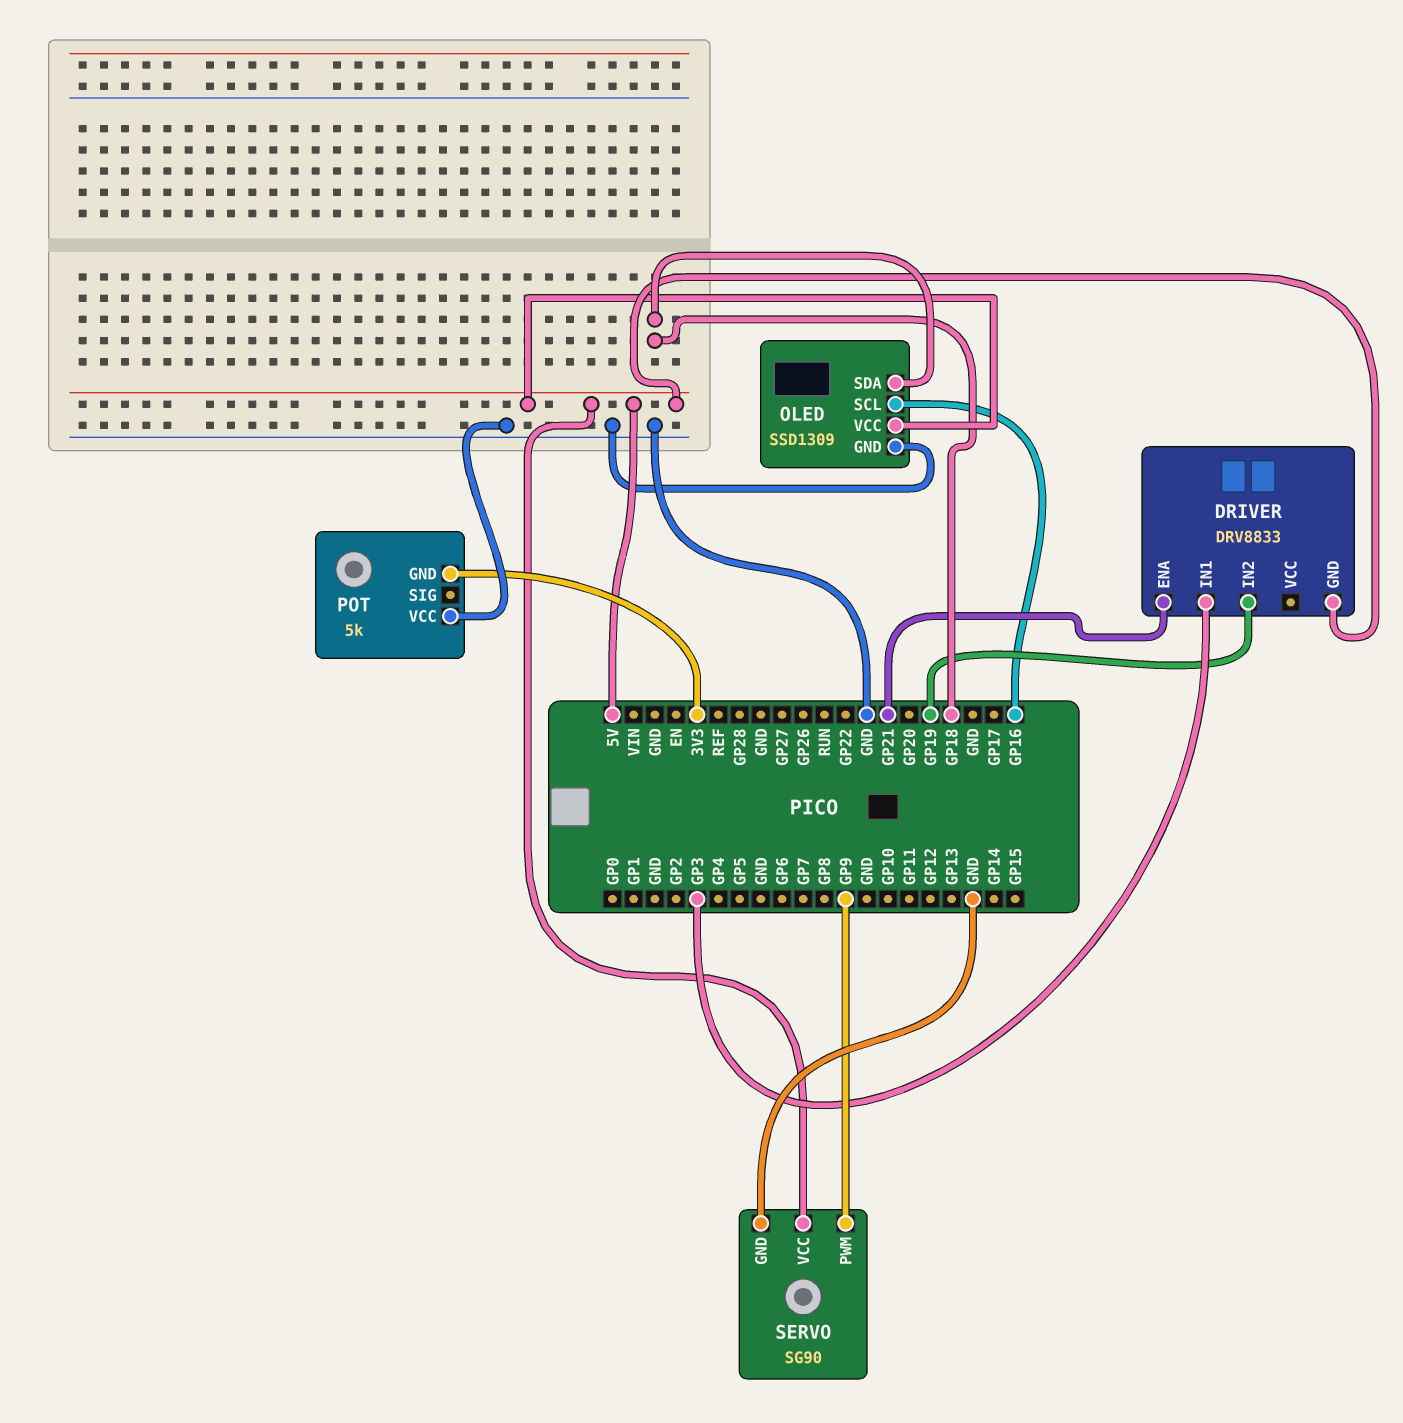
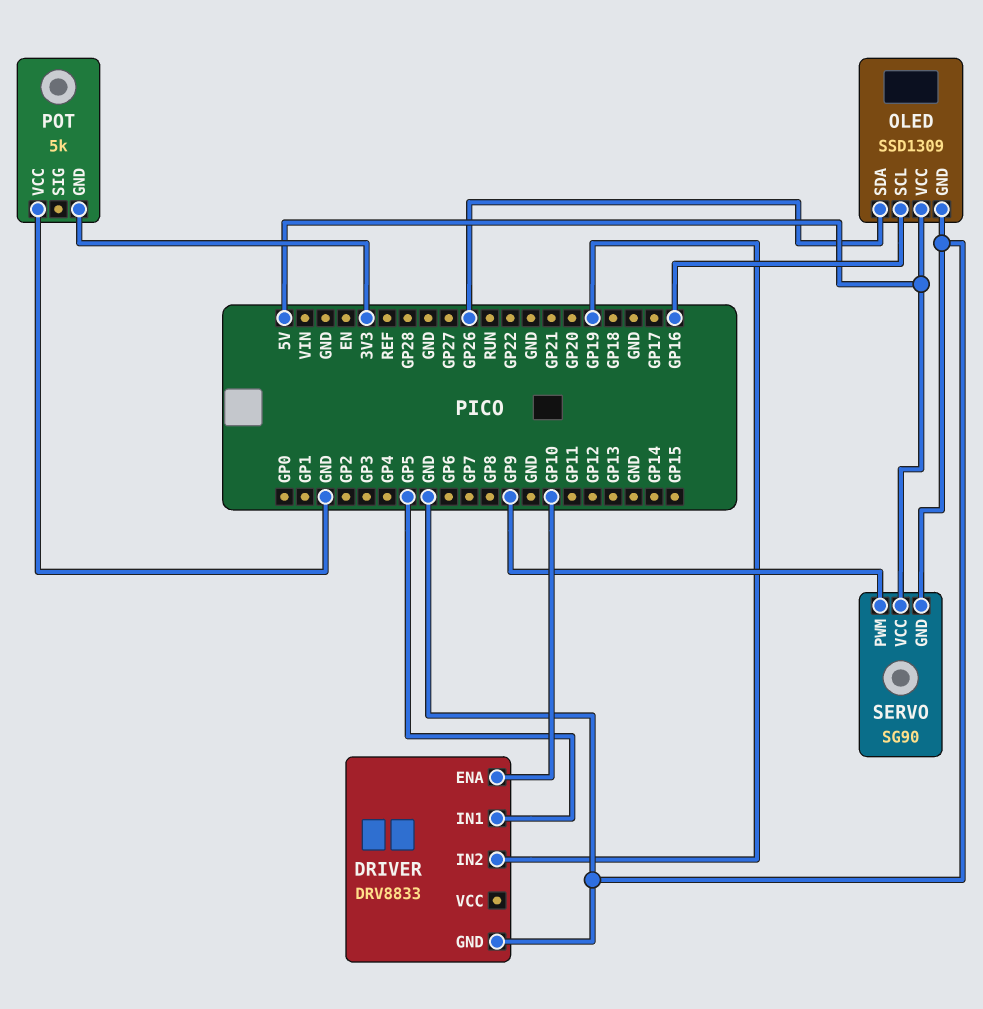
DRIVER pin ENA: GP21 -> GP10
DRIVER pin GND: 5V -> GND
DRIVER pin IN1: GP3 -> GP5
OLED pin SDA: GP18 -> GP26

